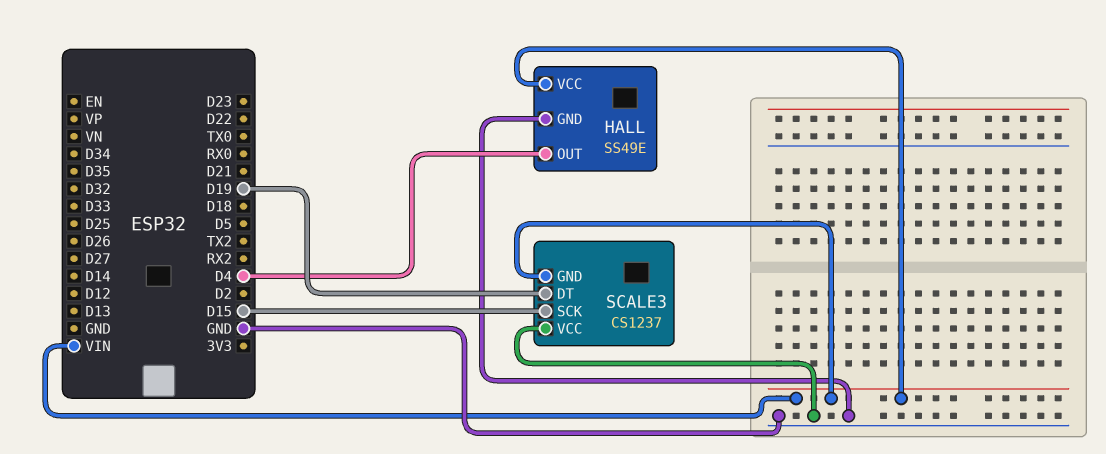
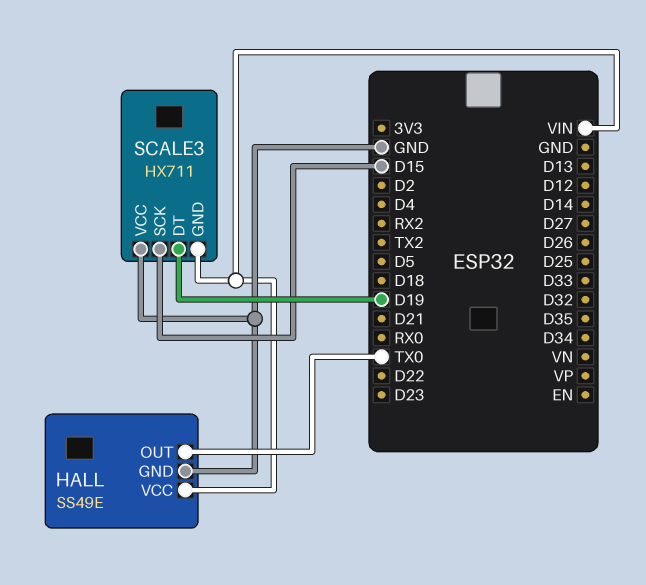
HALL pin OUT: D4 -> TX0
SCALE3: CS1237 -> HX711

